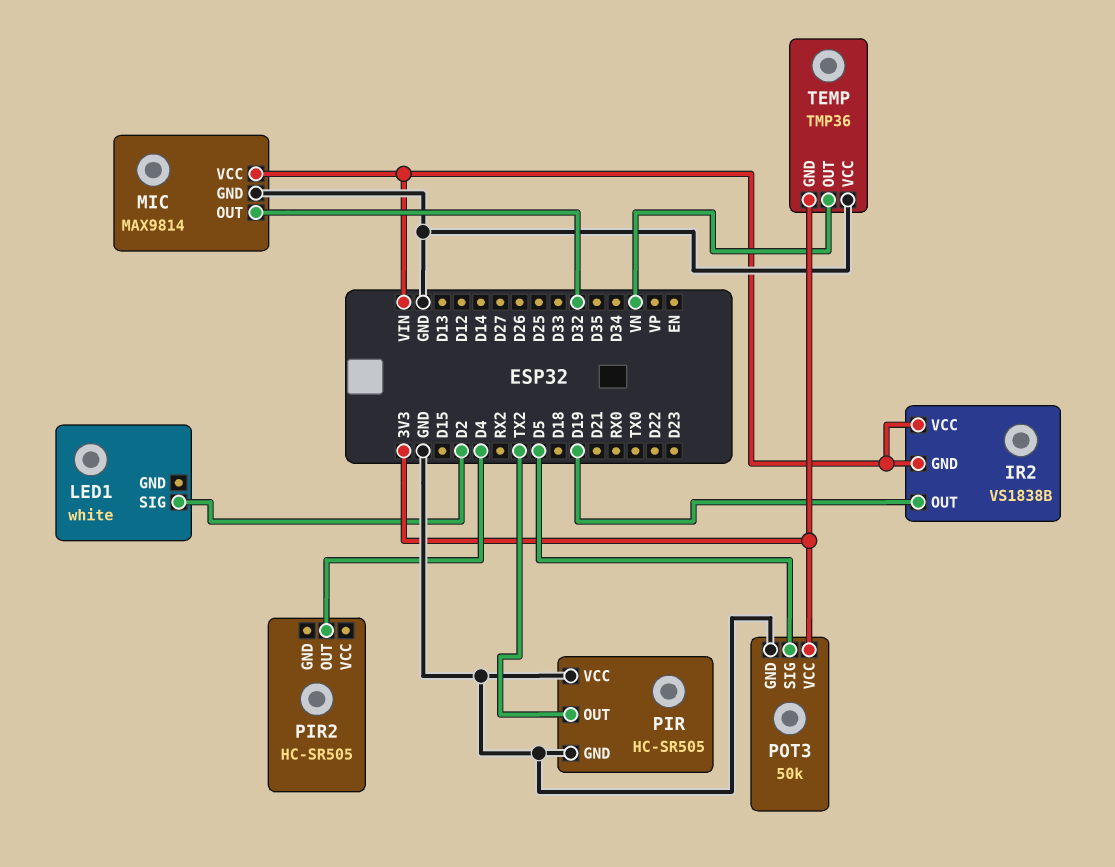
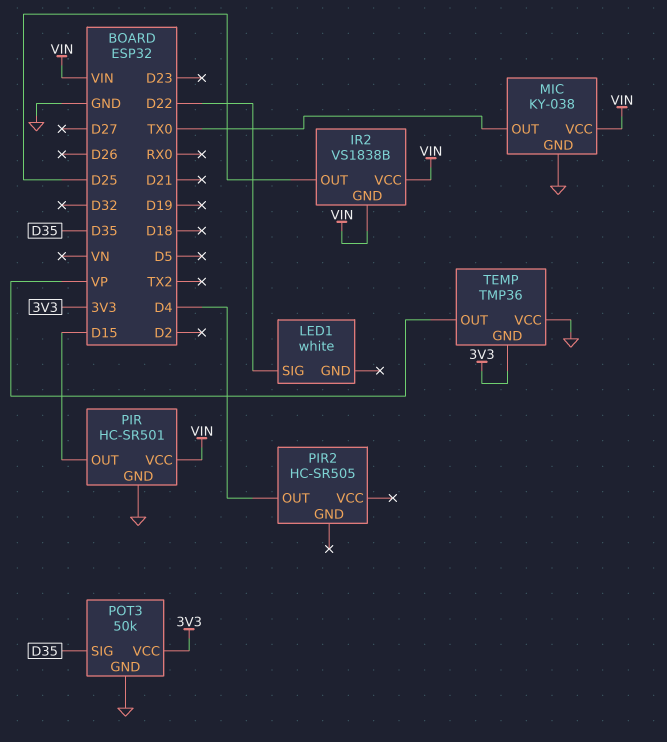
IR2 pin OUT: D19 -> D25
LED1 pin SIG: D2 -> D22
MIC: MAX9814 -> KY-038
MIC pin OUT: D32 -> TX0
PIR: HC-SR505 -> HC-SR501
PIR pin OUT: TX2 -> D15
PIR pin VCC: GND -> VIN
POT3 pin SIG: D5 -> D35
TEMP pin OUT: VN -> VP

